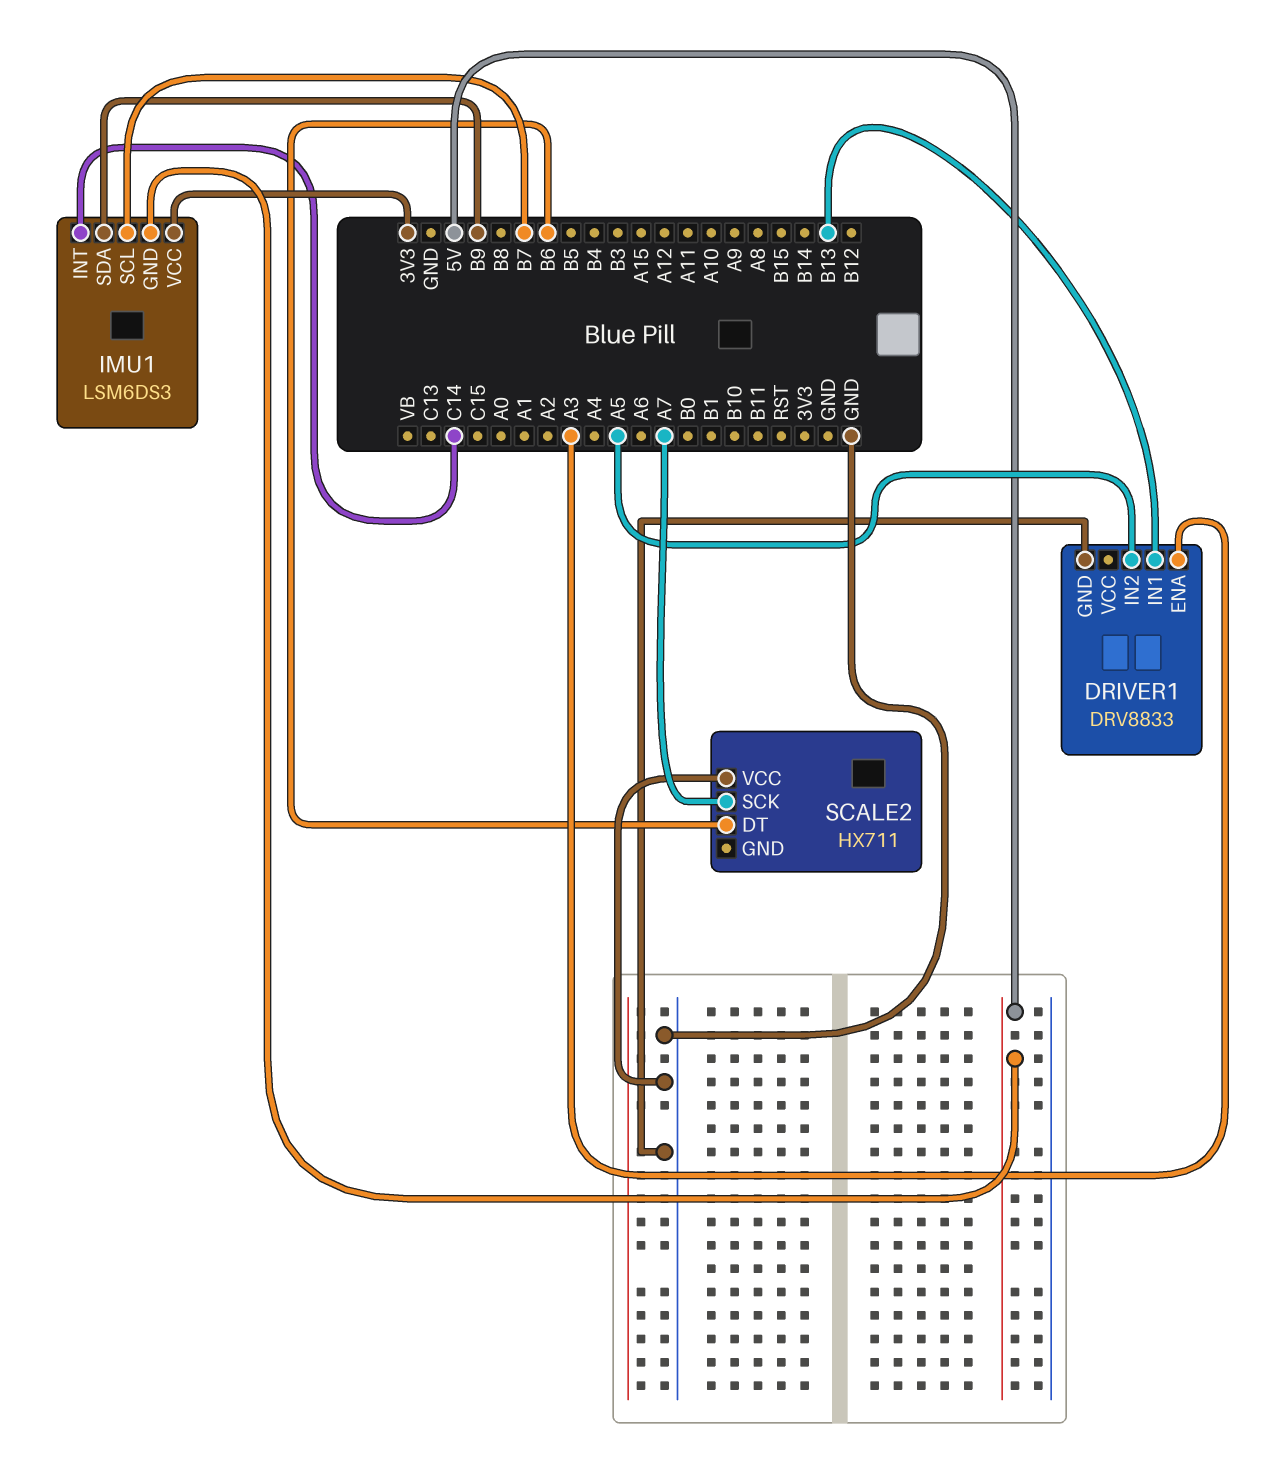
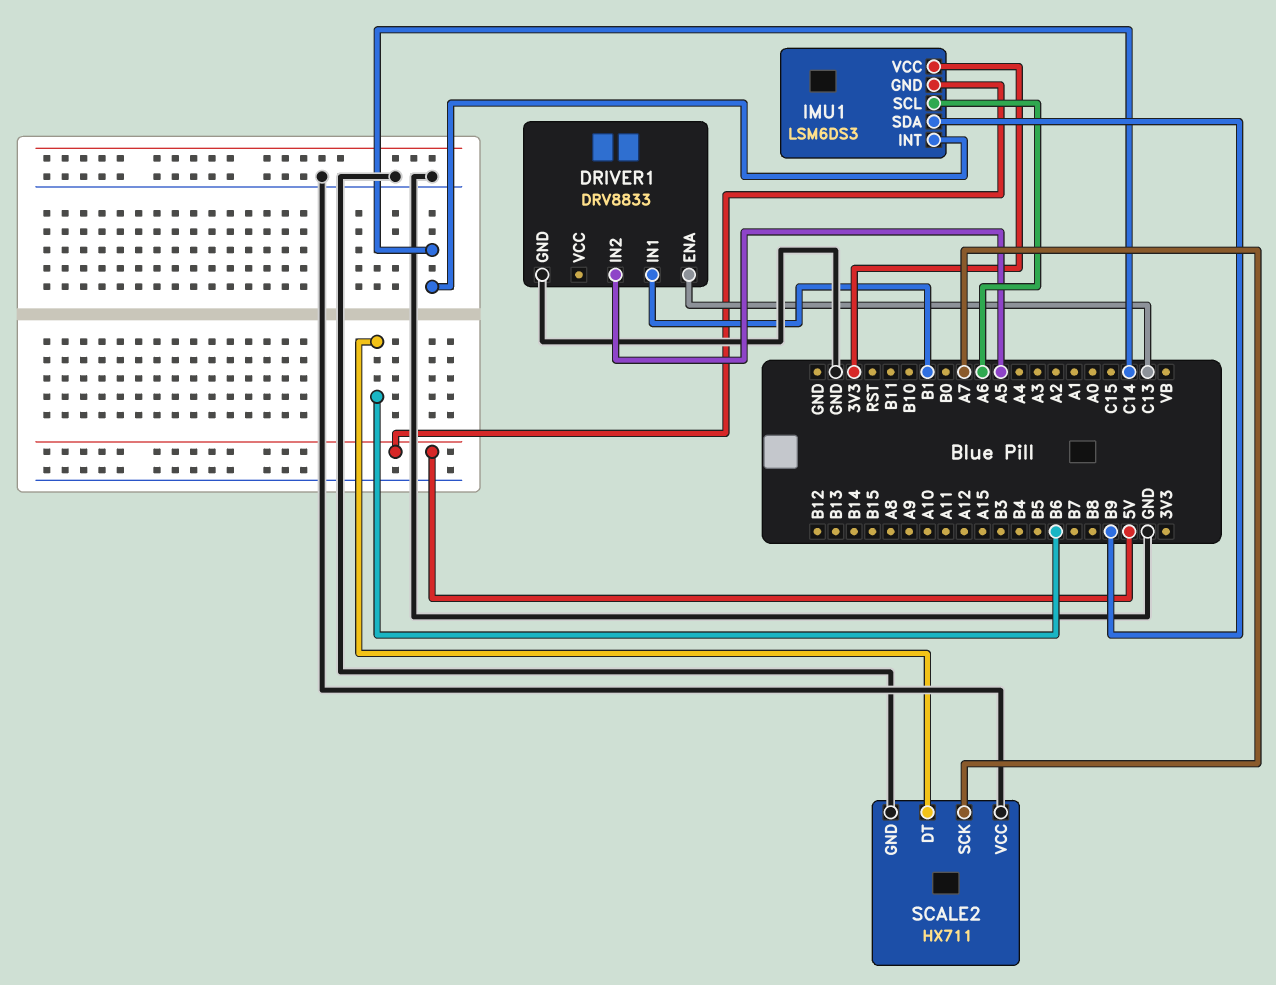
DRIVER1 pin ENA: A3 -> C13
DRIVER1 pin IN1: B13 -> B1
IMU1 pin SCL: B7 -> A6
SCALE2 pin GND: none -> GND

